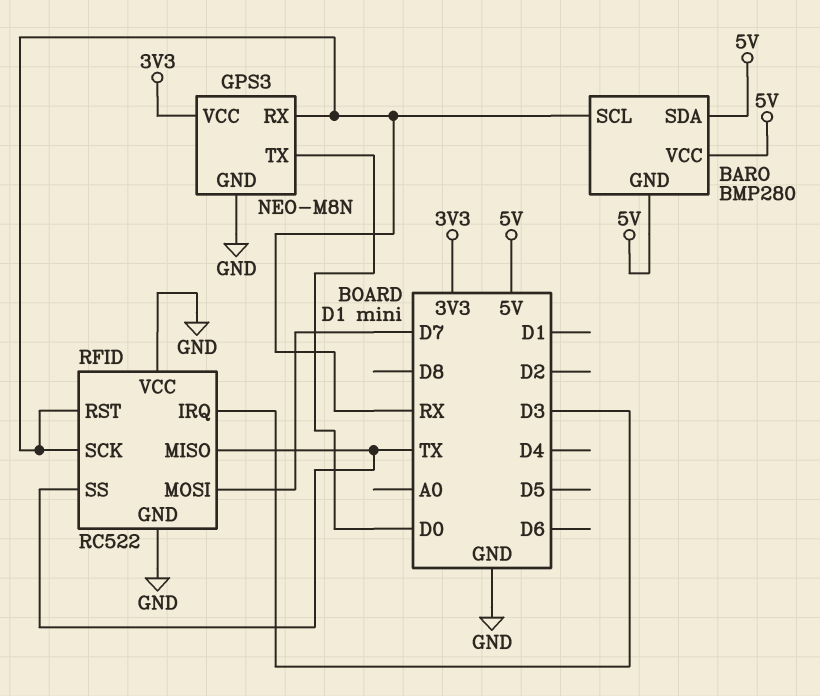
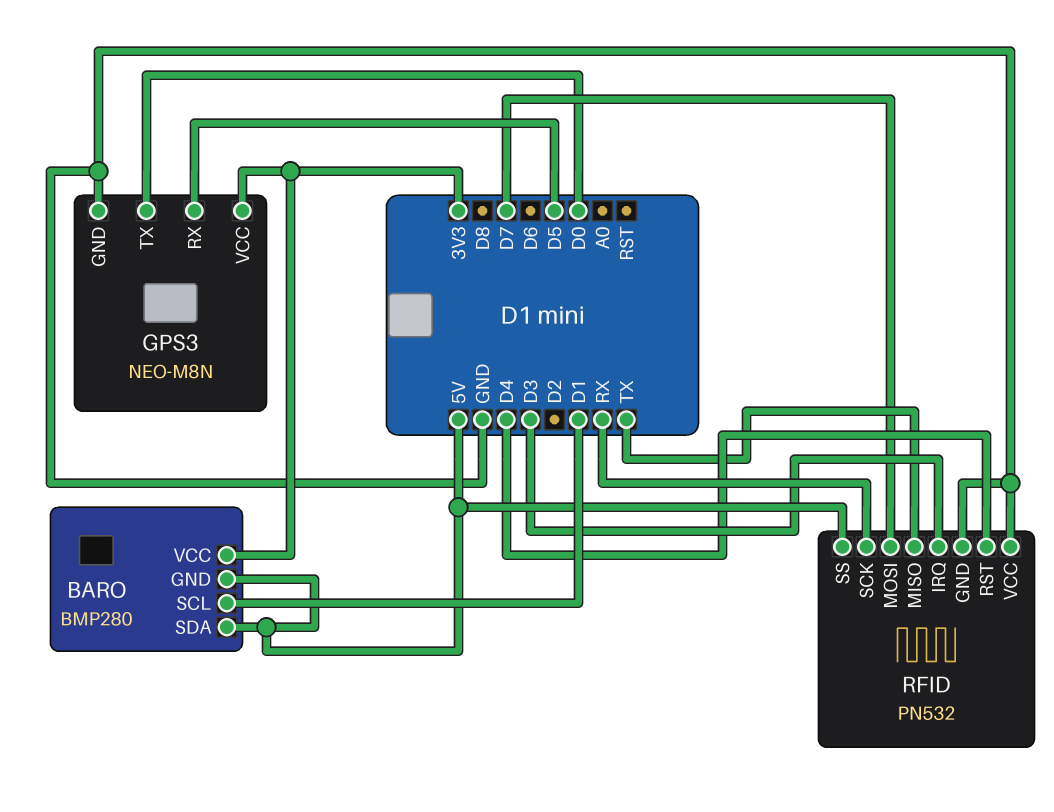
BARO pin SCL: RX -> D1
BARO pin VCC: 5V -> 3V3
GPS3 pin RX: RX -> D5
RFID: RC522 -> PN532
RFID pin RST: RX -> D4
RFID pin SS: TX -> 5V

